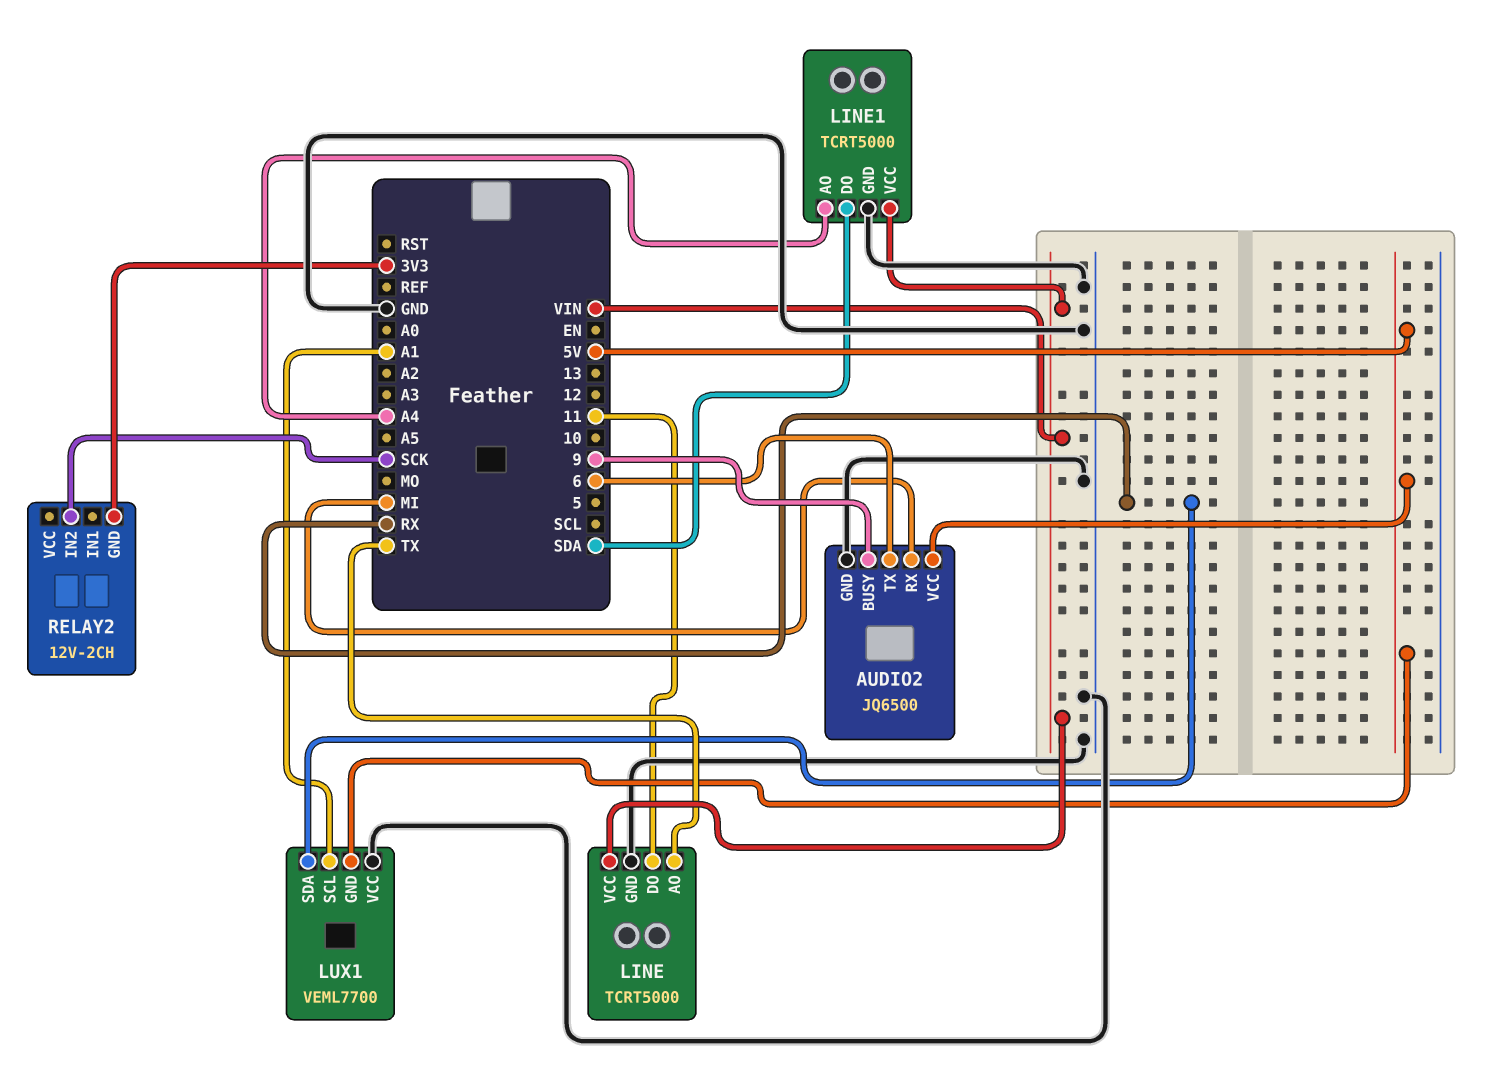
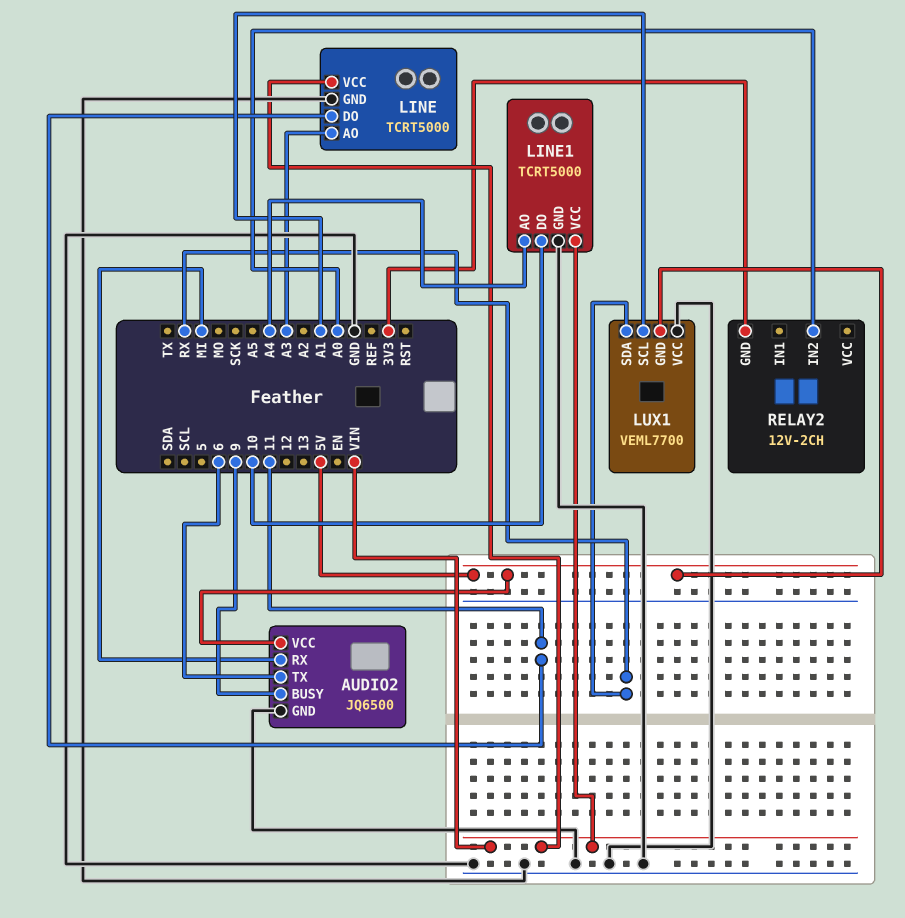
LINE pin AO: TX -> A3
LINE1 pin DO: SDA -> 10
RELAY2 pin IN2: SCK -> A0

